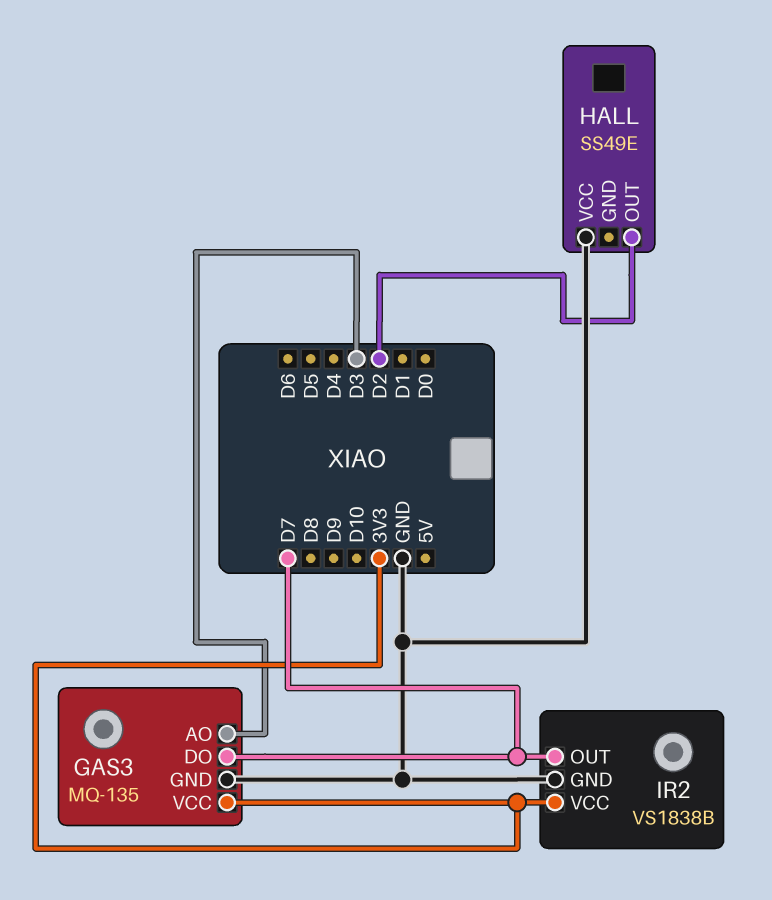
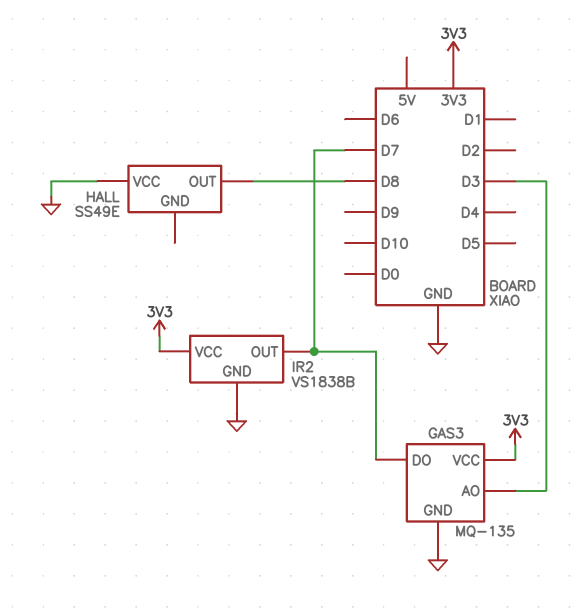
HALL pin OUT: D2 -> D8

